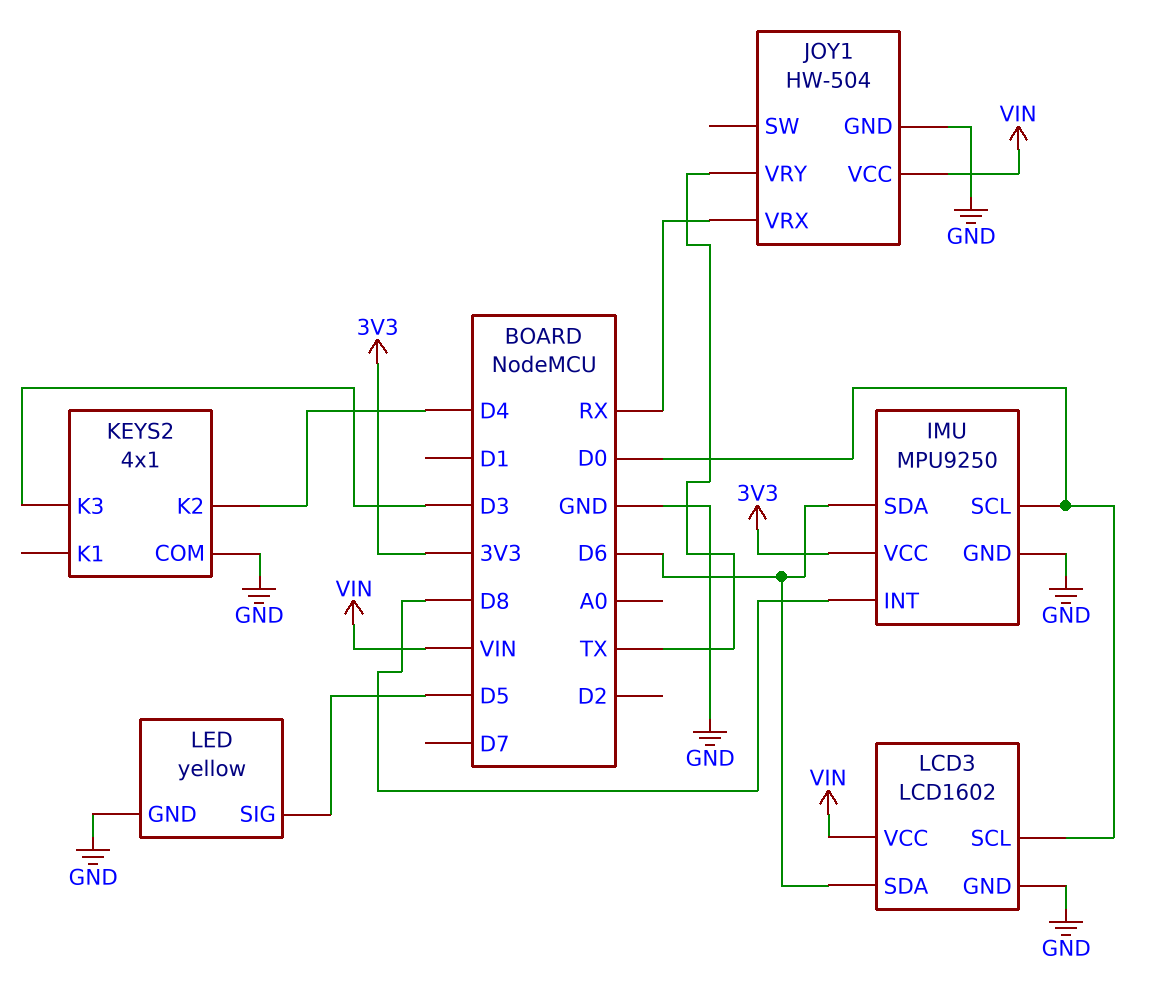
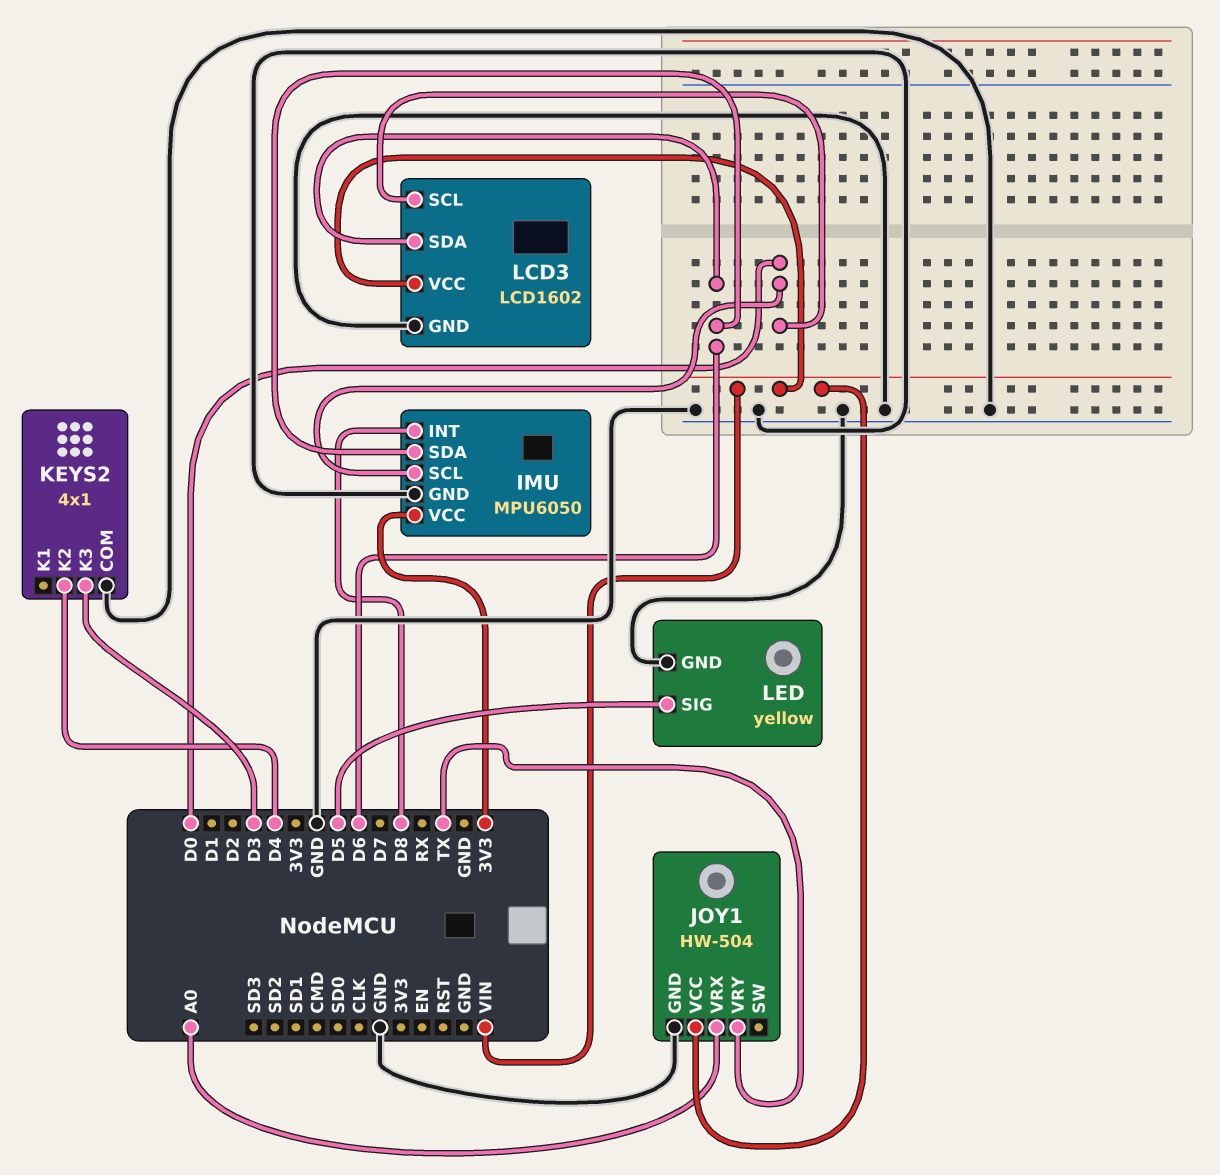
IMU: MPU9250 -> MPU6050
JOY1 pin VRX: RX -> A0

